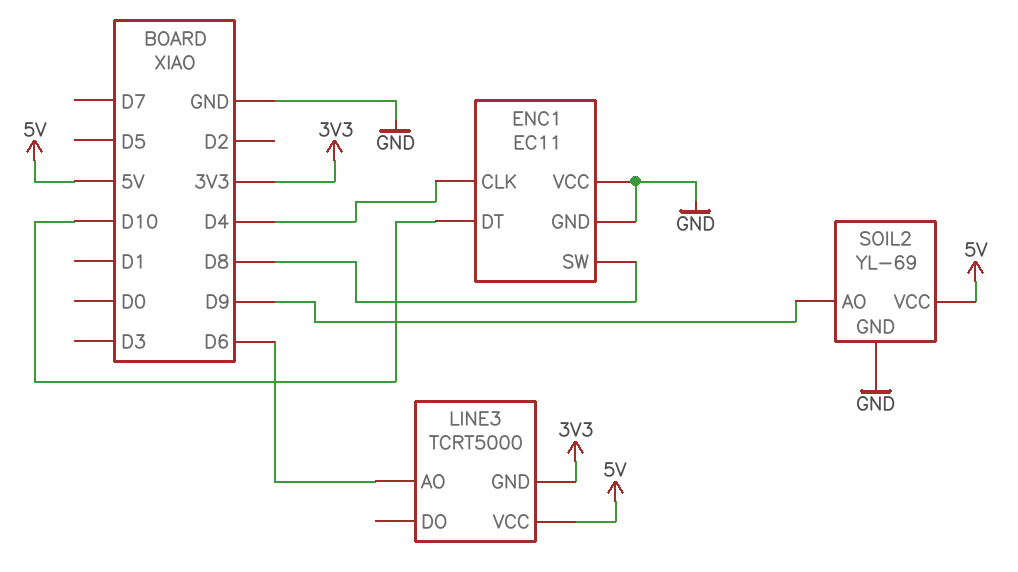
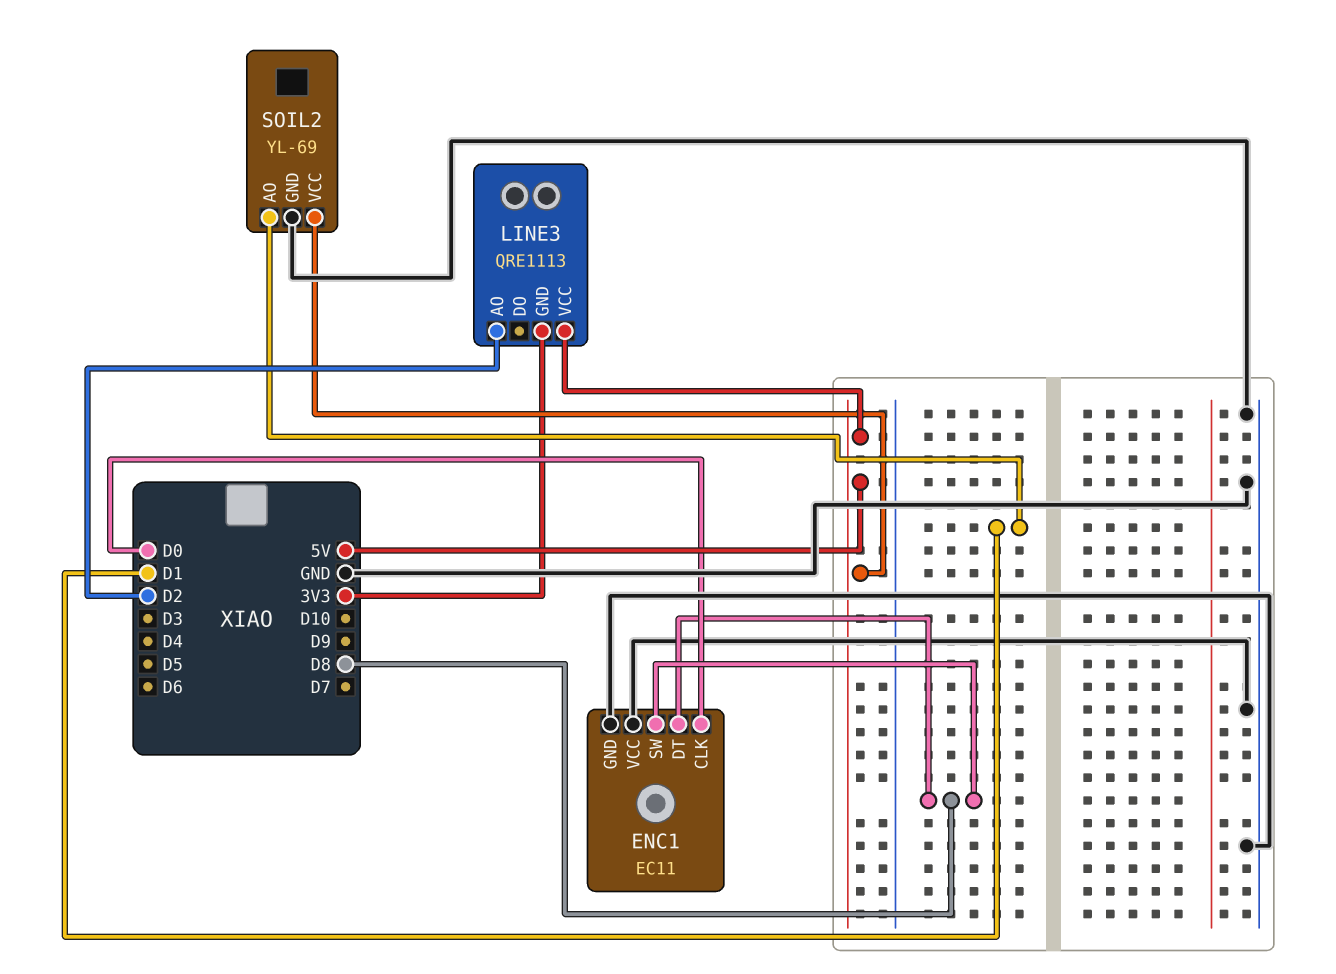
ENC1 pin CLK: D4 -> D0
ENC1 pin DT: D10 -> D8
LINE3: TCRT5000 -> QRE1113
LINE3 pin AO: D6 -> D2
SOIL2 pin AO: D9 -> D1

